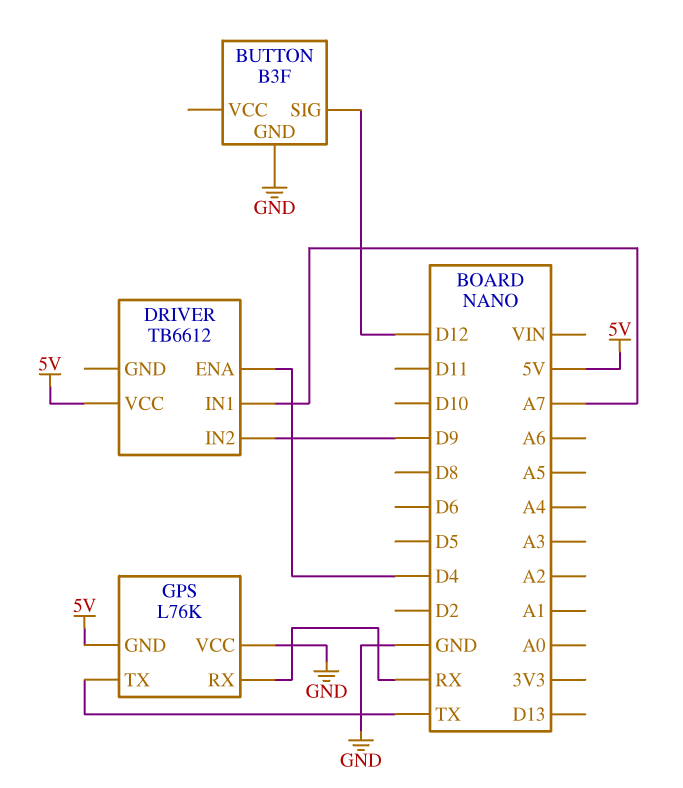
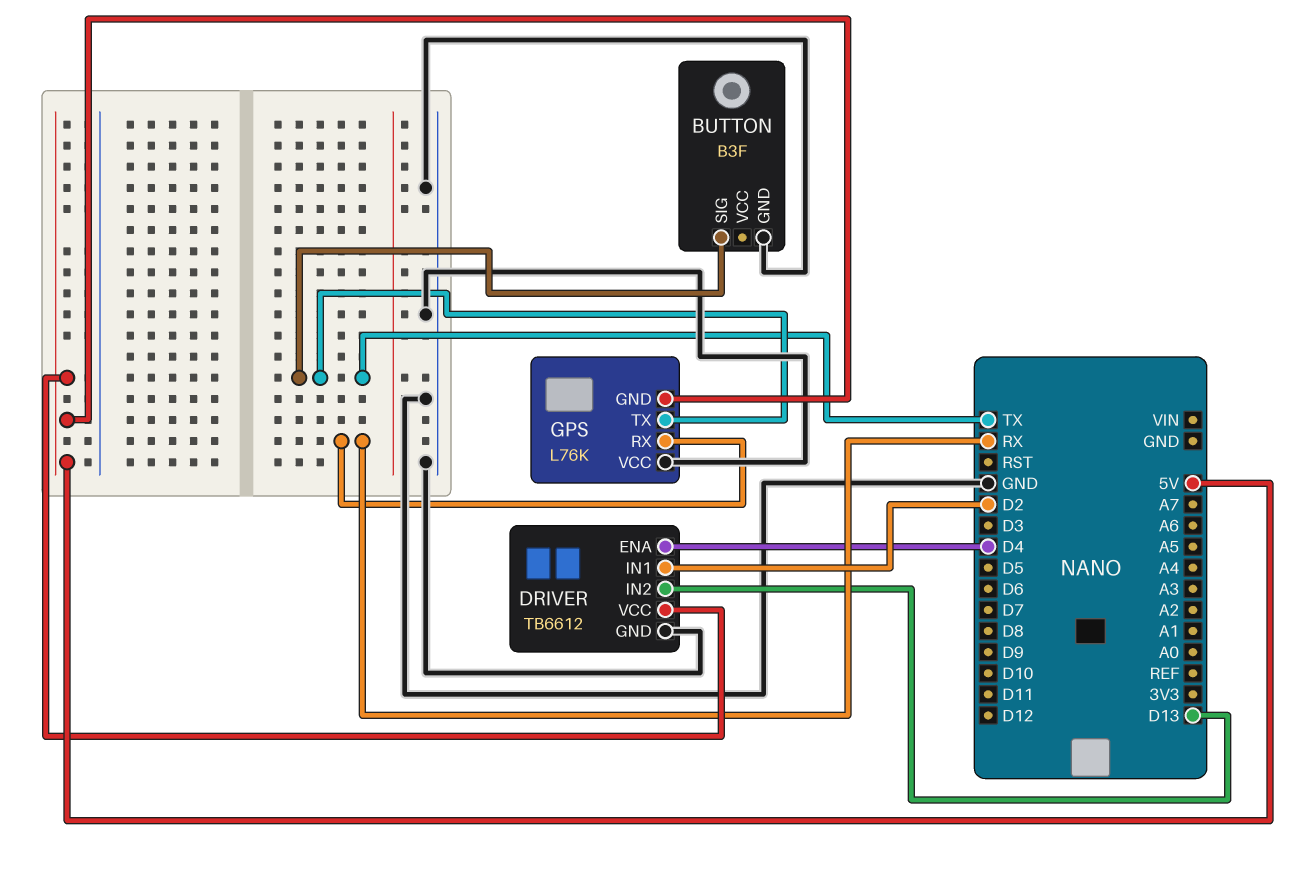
BUTTON pin SIG: D12 -> TX
DRIVER pin GND: none -> GND
DRIVER pin IN1: A7 -> D2
DRIVER pin IN2: D9 -> D13

